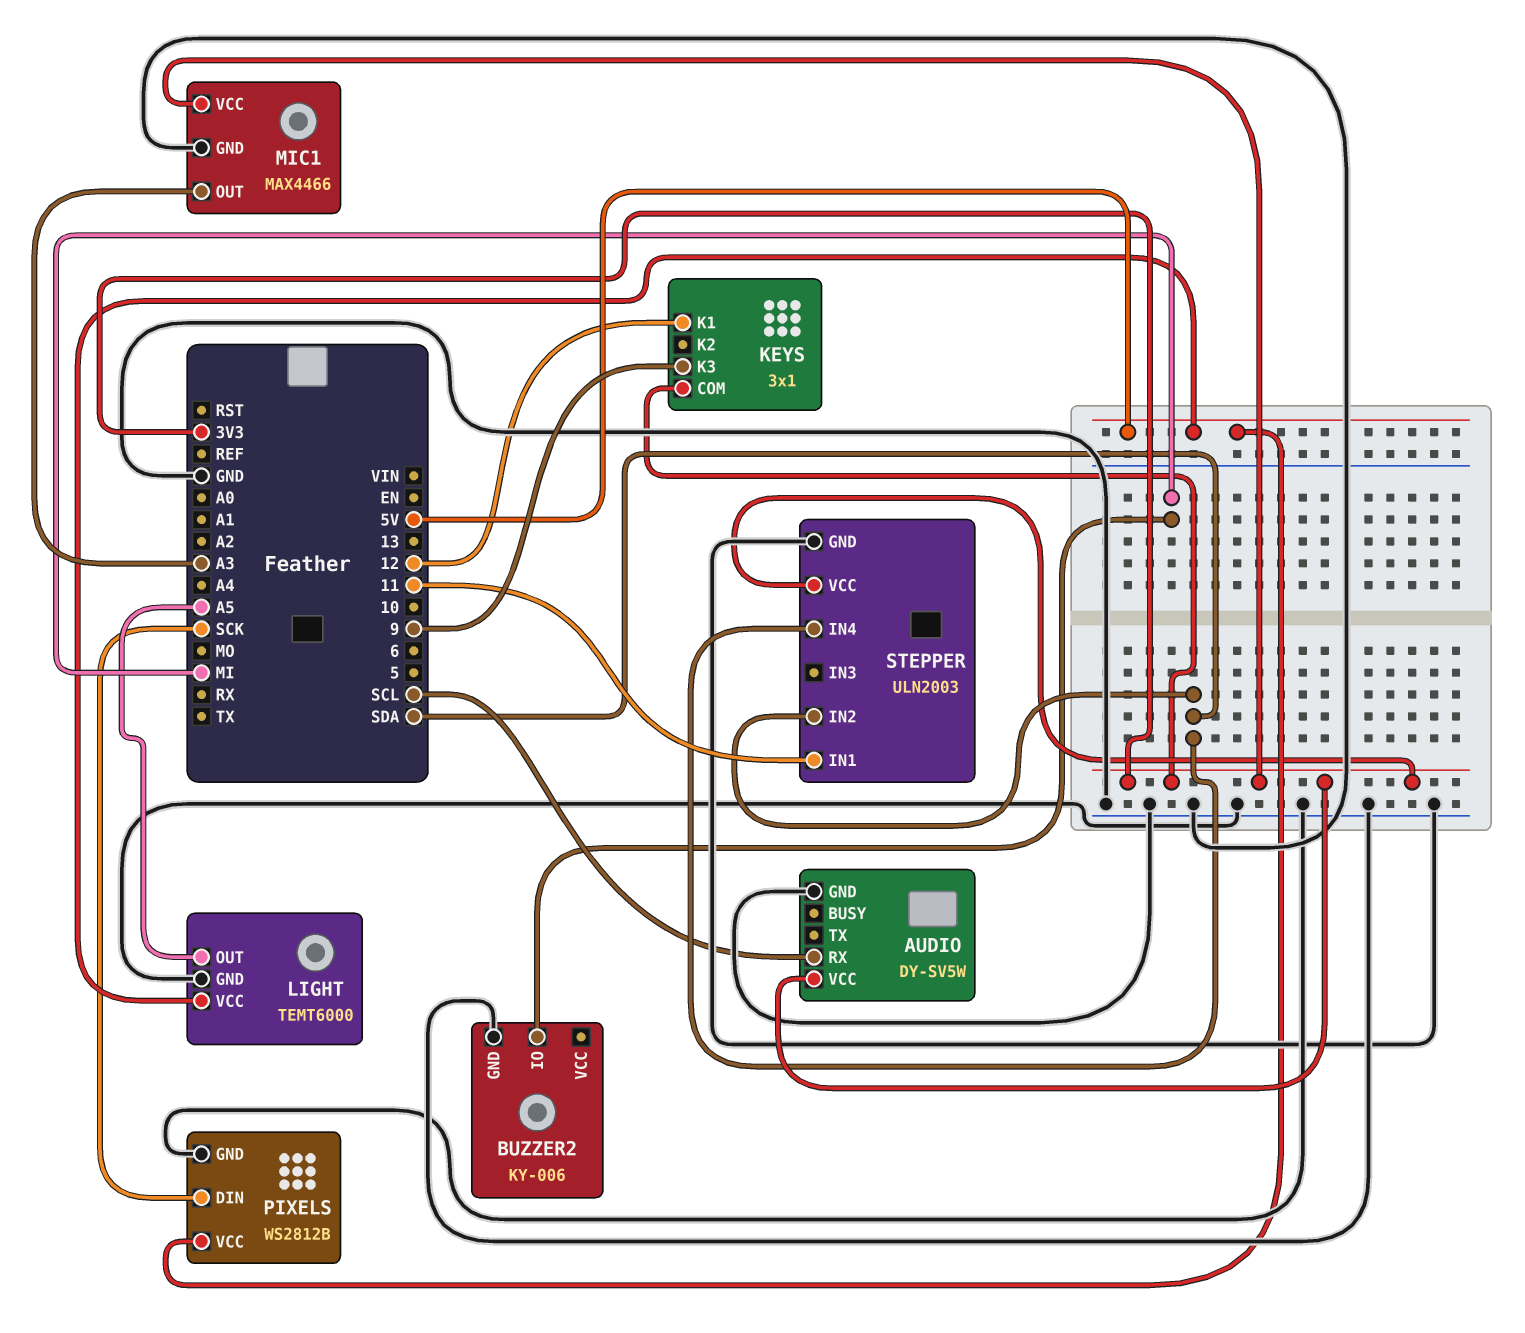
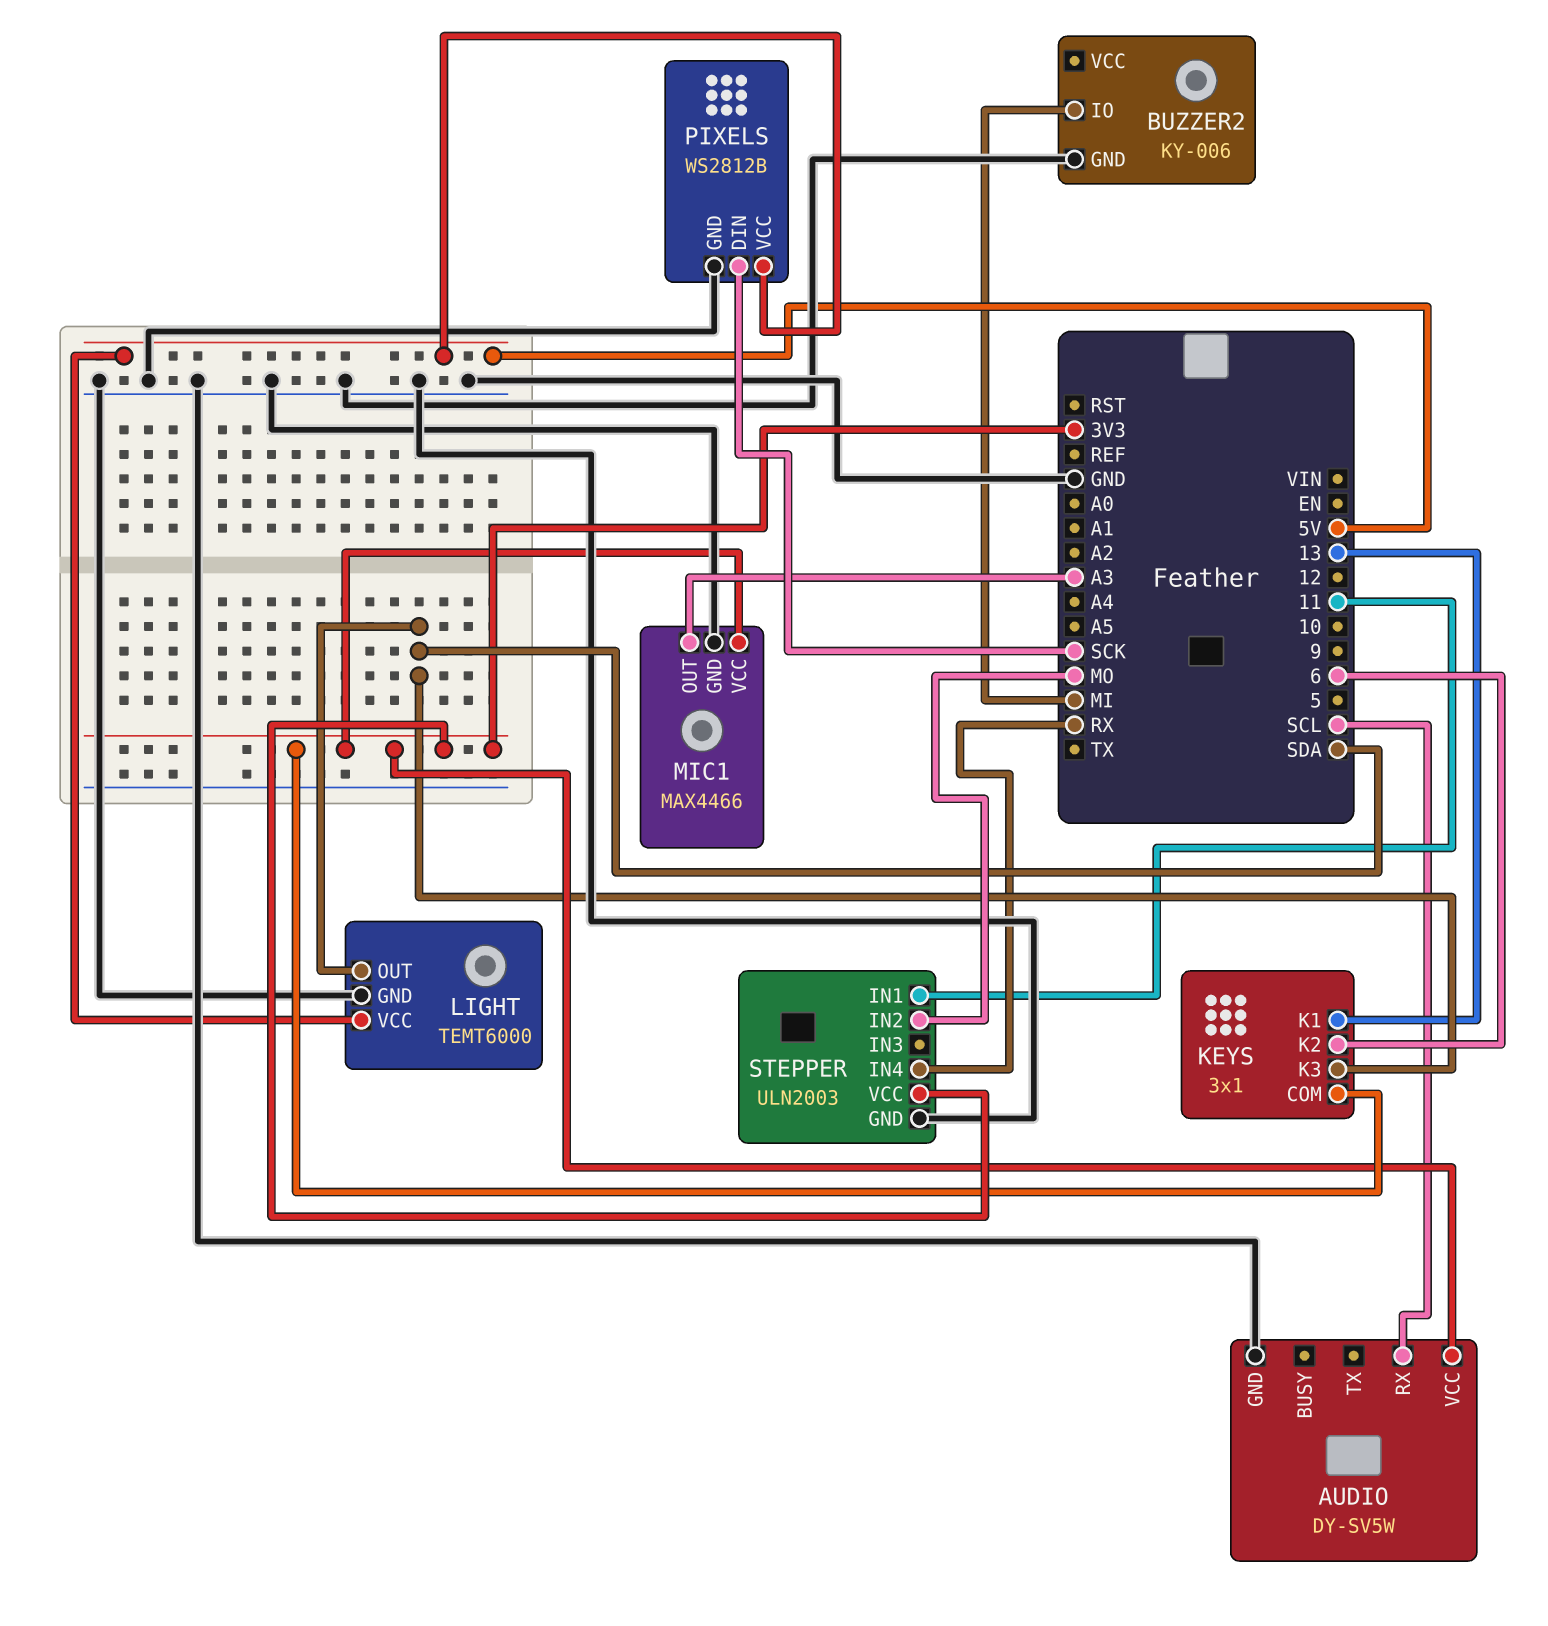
KEYS pin K1: 12 -> 13
KEYS pin K2: none -> 6
KEYS pin K3: 9 -> SDA
LIGHT pin OUT: A5 -> SDA
STEPPER pin IN2: SDA -> MO
STEPPER pin IN4: SDA -> RX

